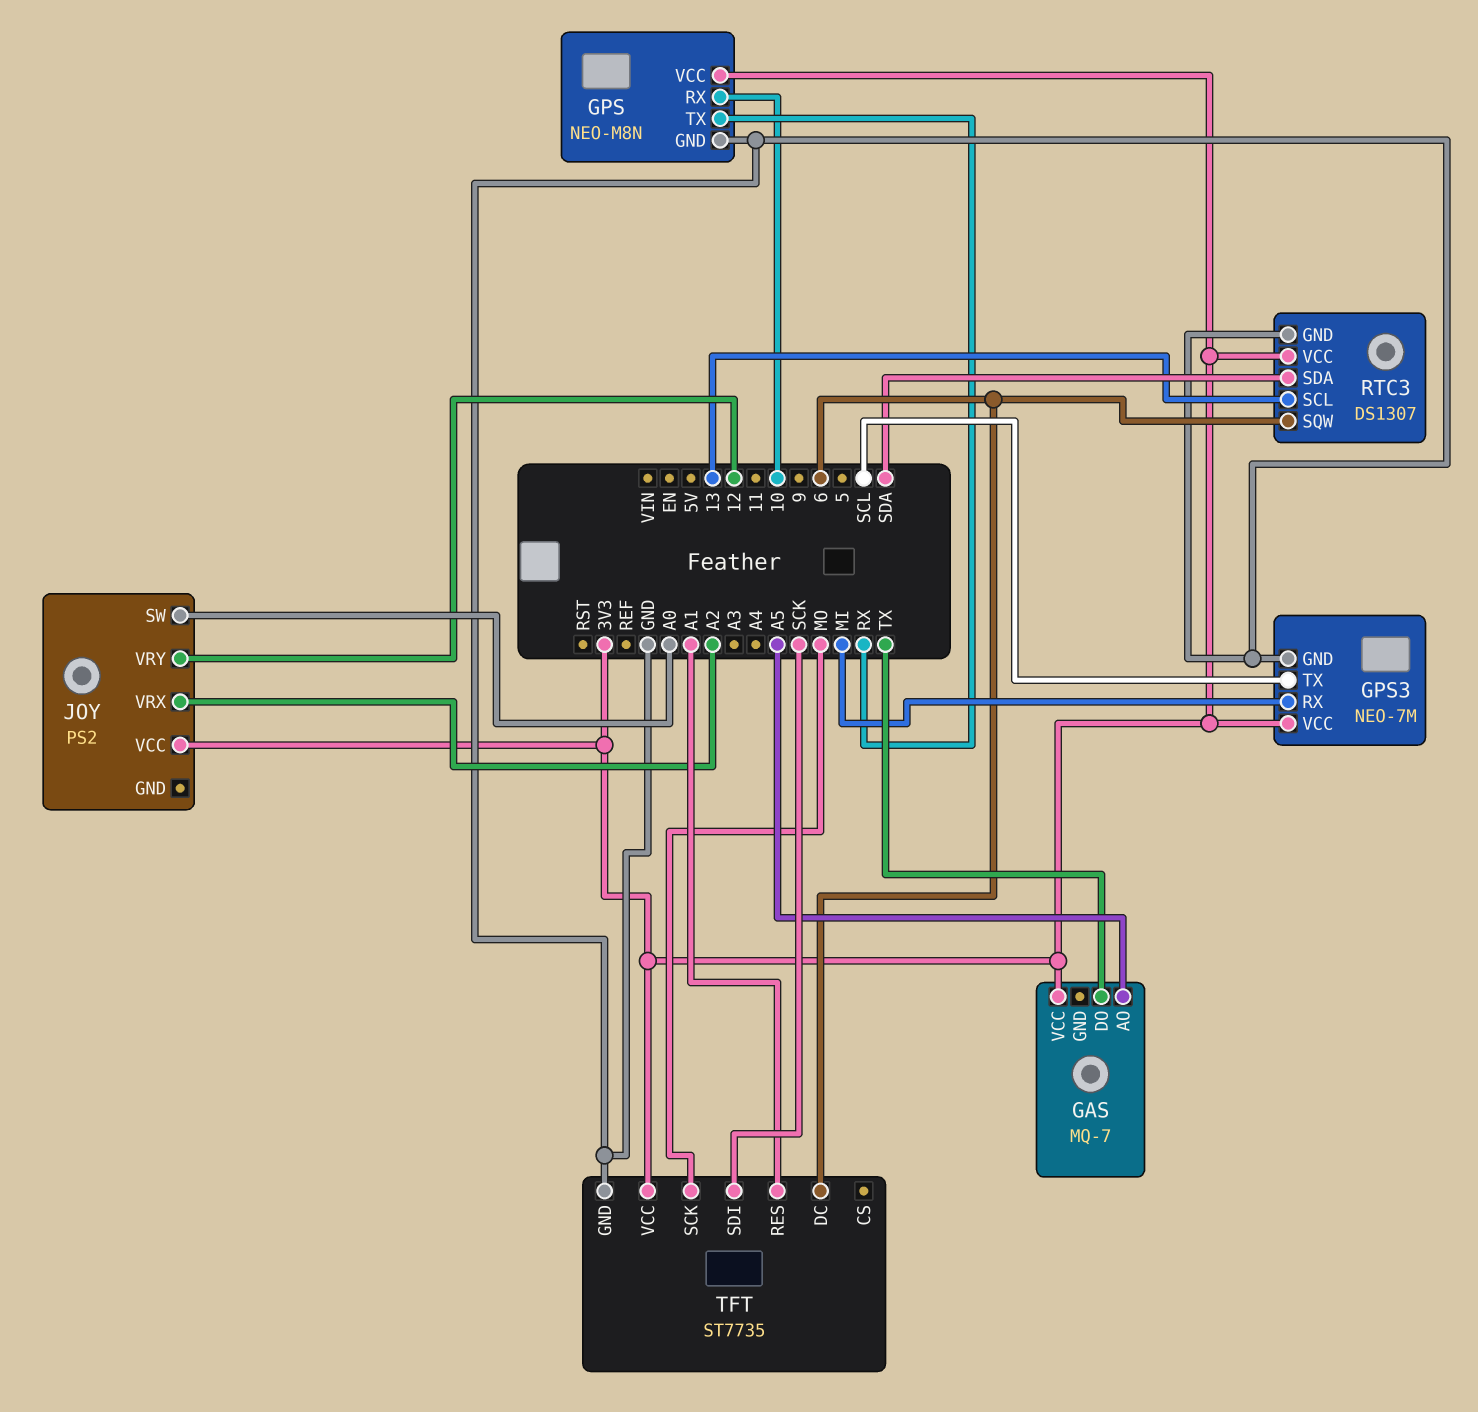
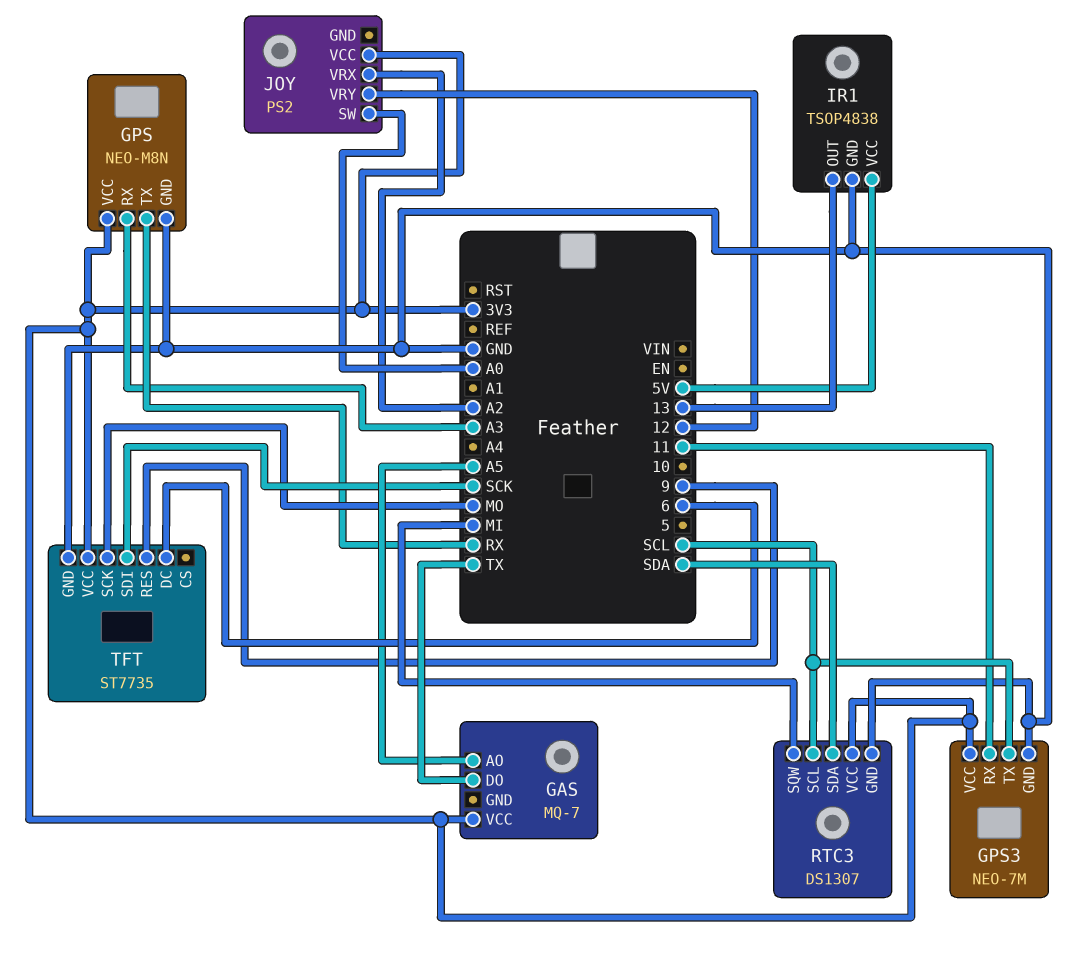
GPS pin RX: 10 -> A3
GPS3 pin RX: MI -> 11
IR1: none -> TSOP4838
IR1 pin GND: none -> GND
IR1 pin OUT: none -> 13
IR1 pin VCC: none -> 5V
RTC3 pin SCL: 13 -> SCL
RTC3 pin SQW: 6 -> MI
TFT pin RES: A1 -> 9

